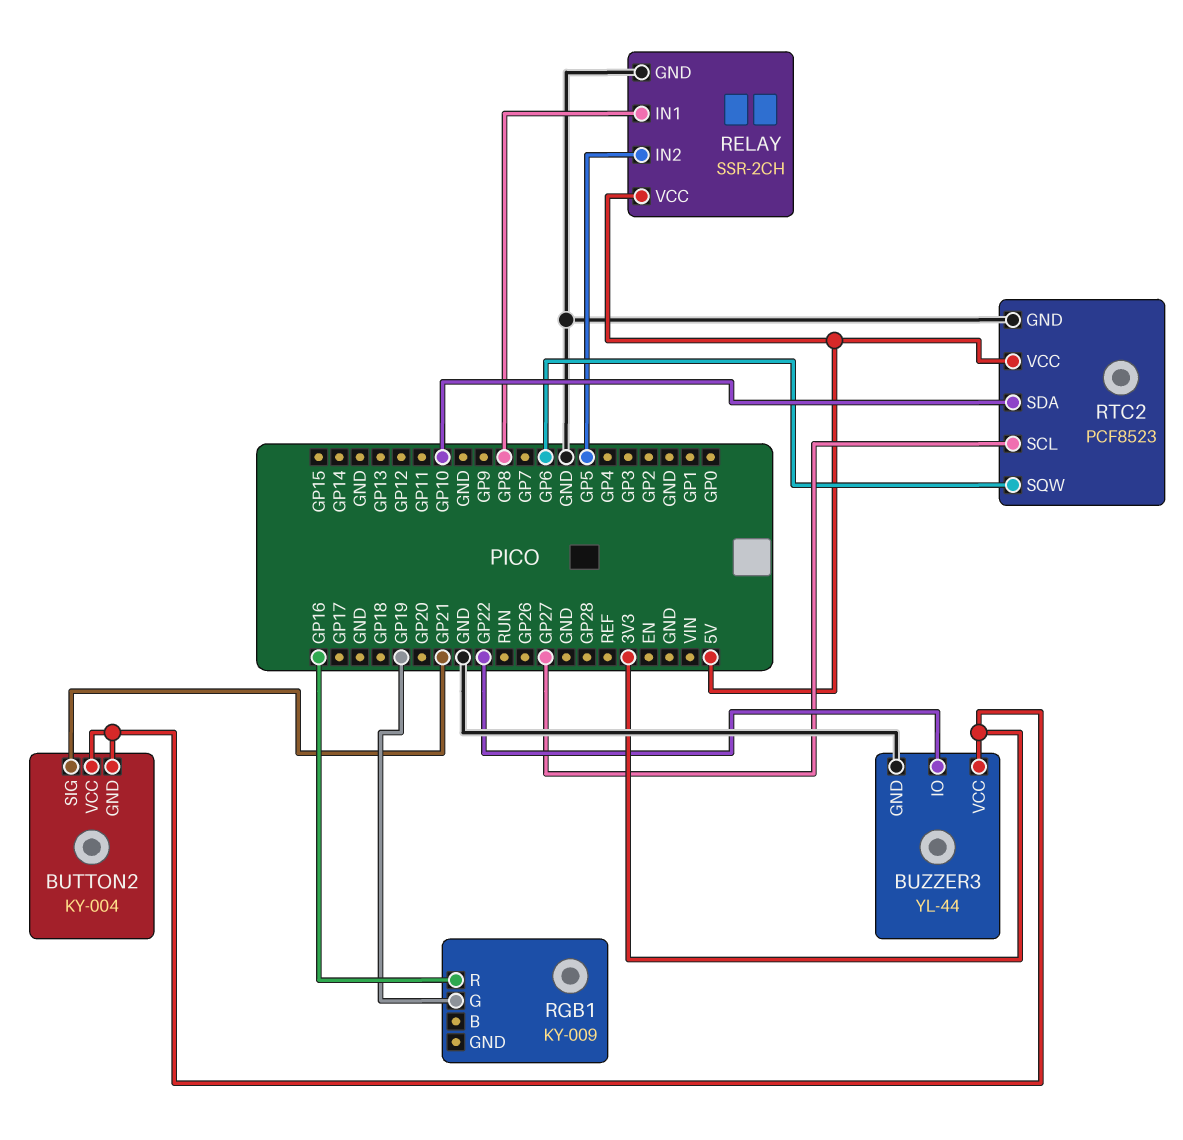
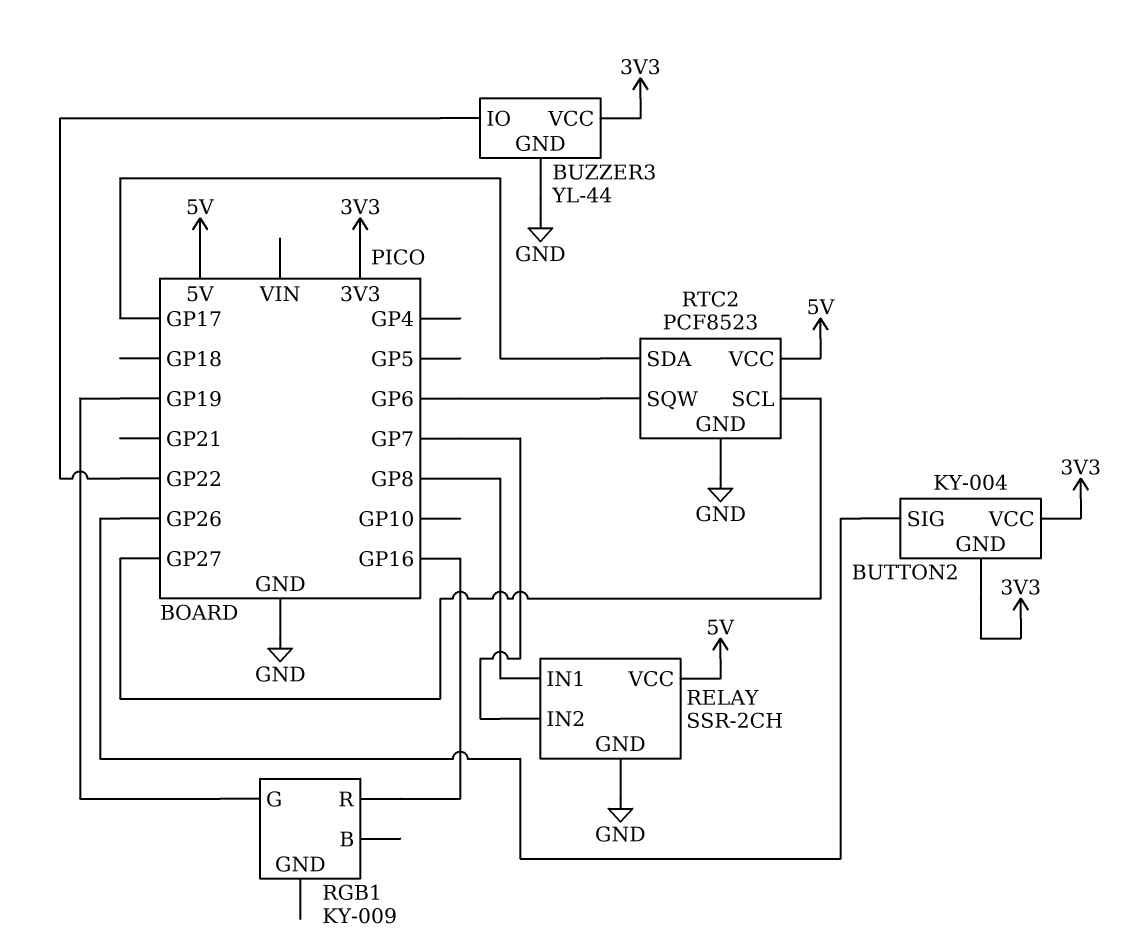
BUTTON2 pin SIG: GP21 -> GP26
RELAY pin IN2: GP5 -> GP7
RTC2 pin SDA: GP10 -> GP17

